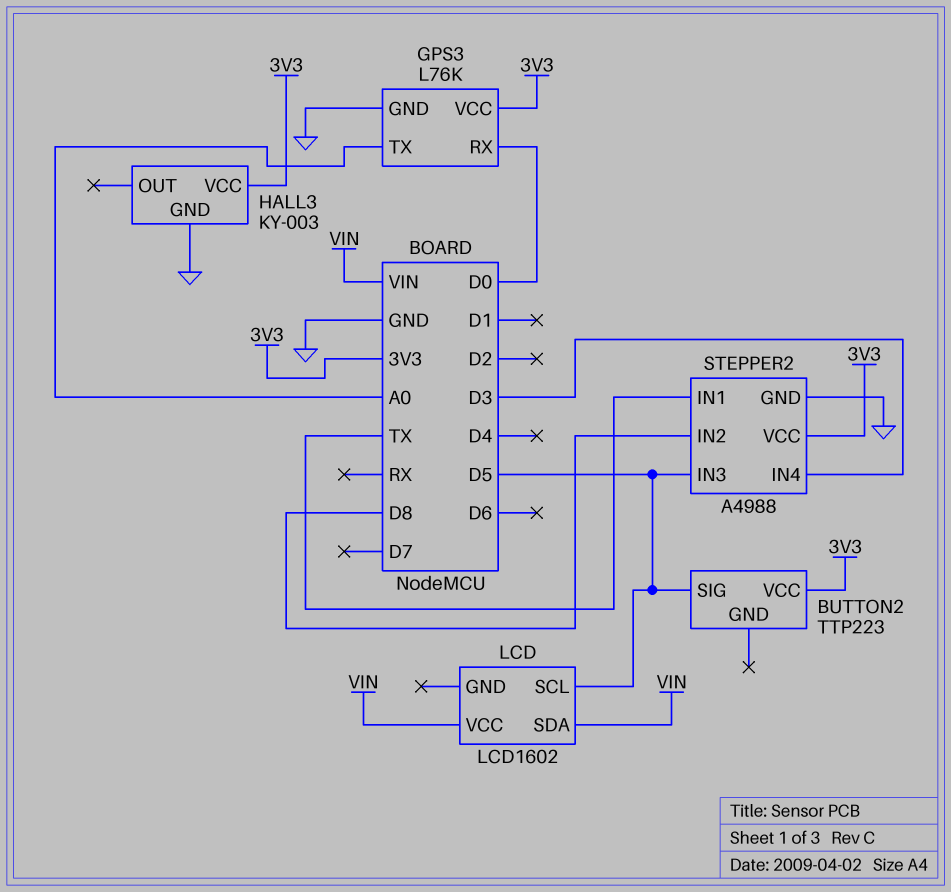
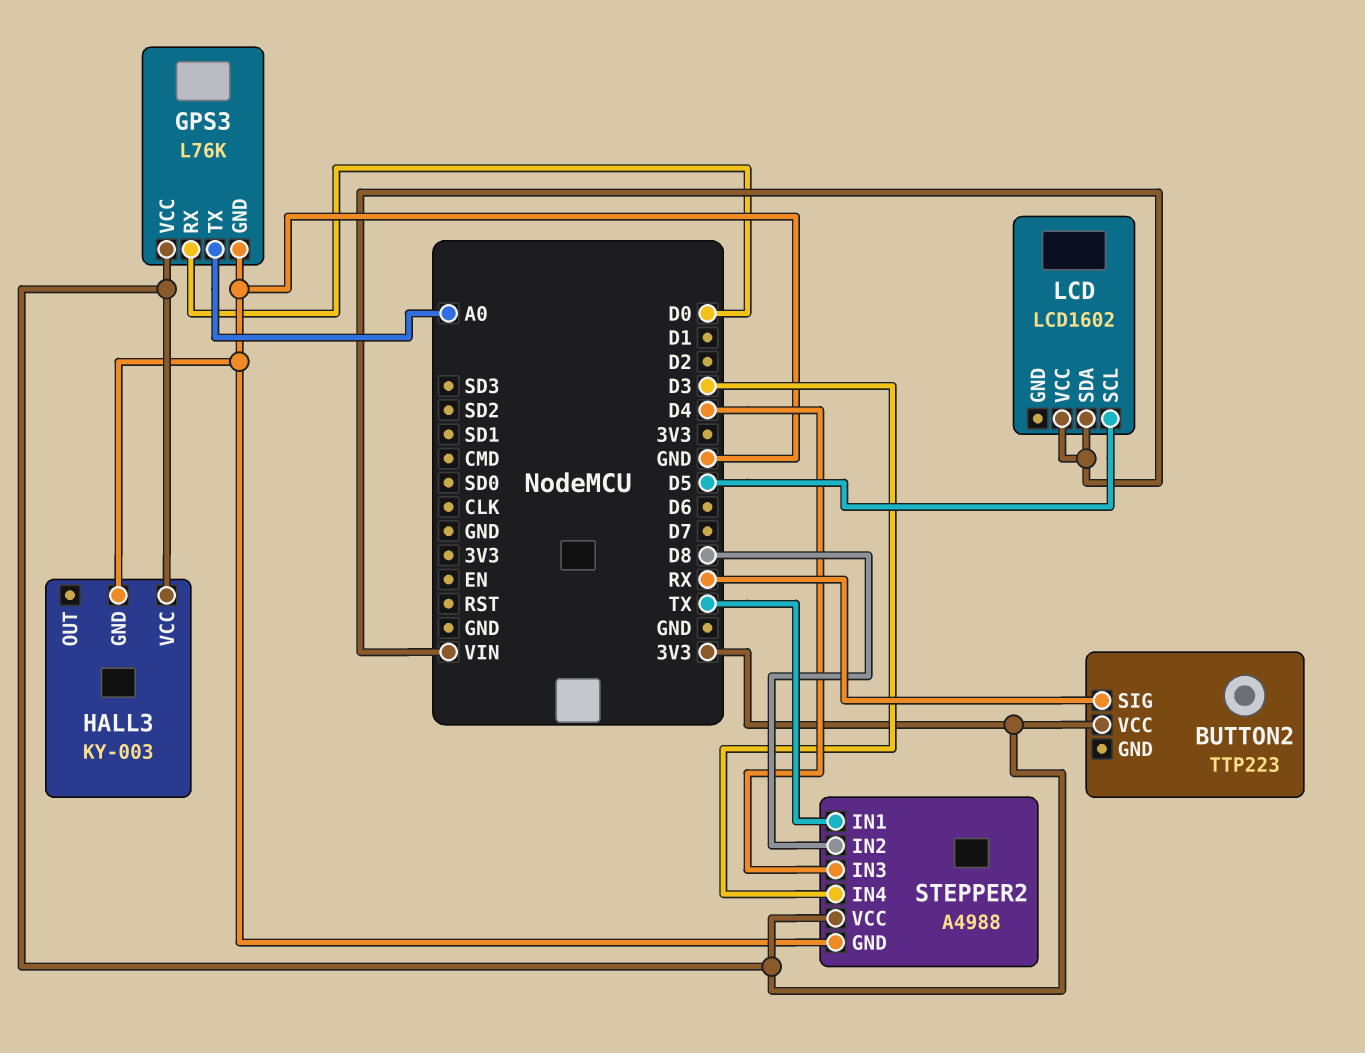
BUTTON2 pin SIG: D5 -> RX
STEPPER2 pin IN3: D5 -> D4

